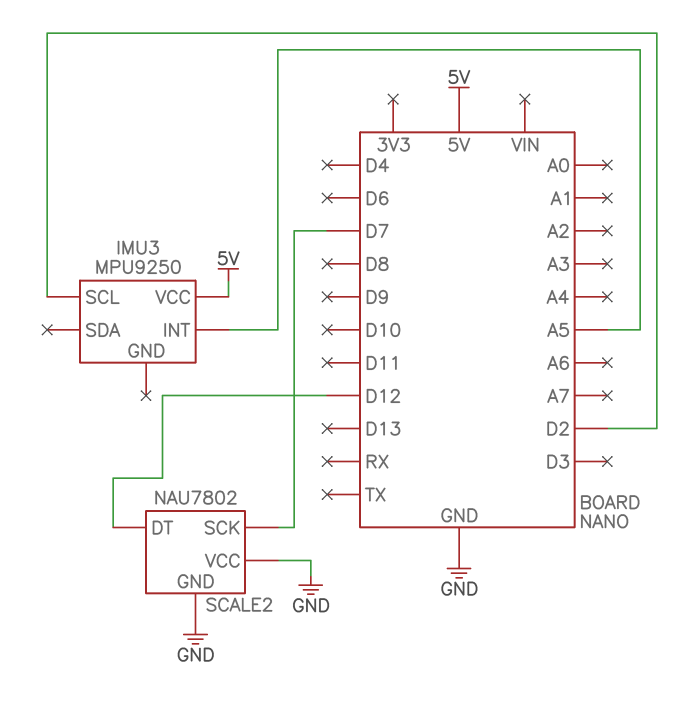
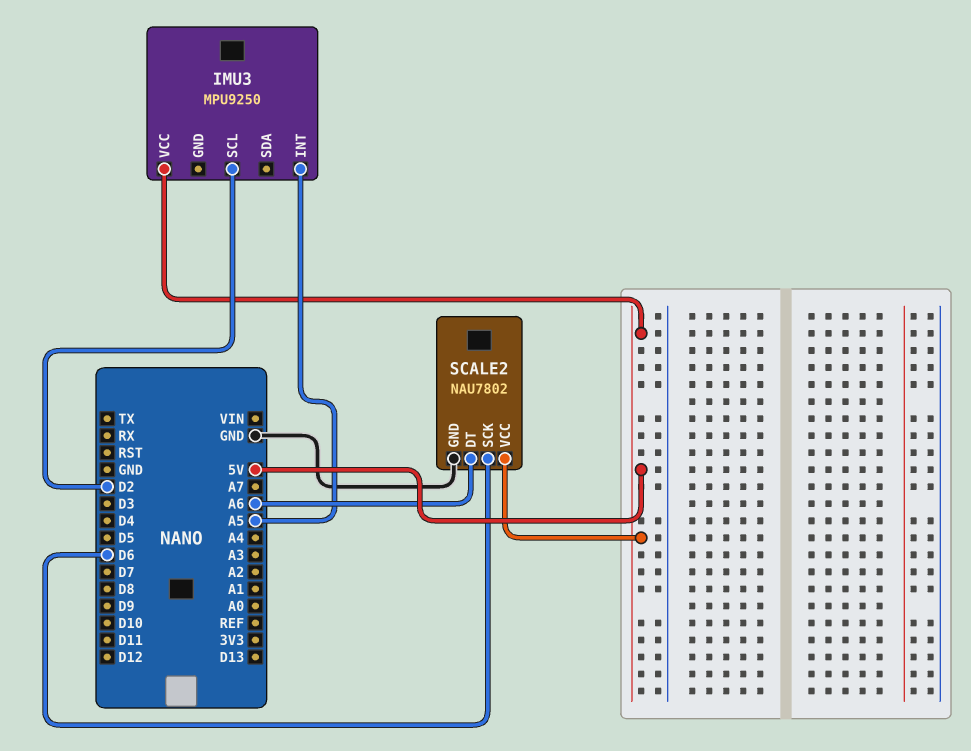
SCALE2 pin DT: D12 -> A6
SCALE2 pin SCK: D7 -> D6
SCALE2 pin VCC: GND -> 5V

